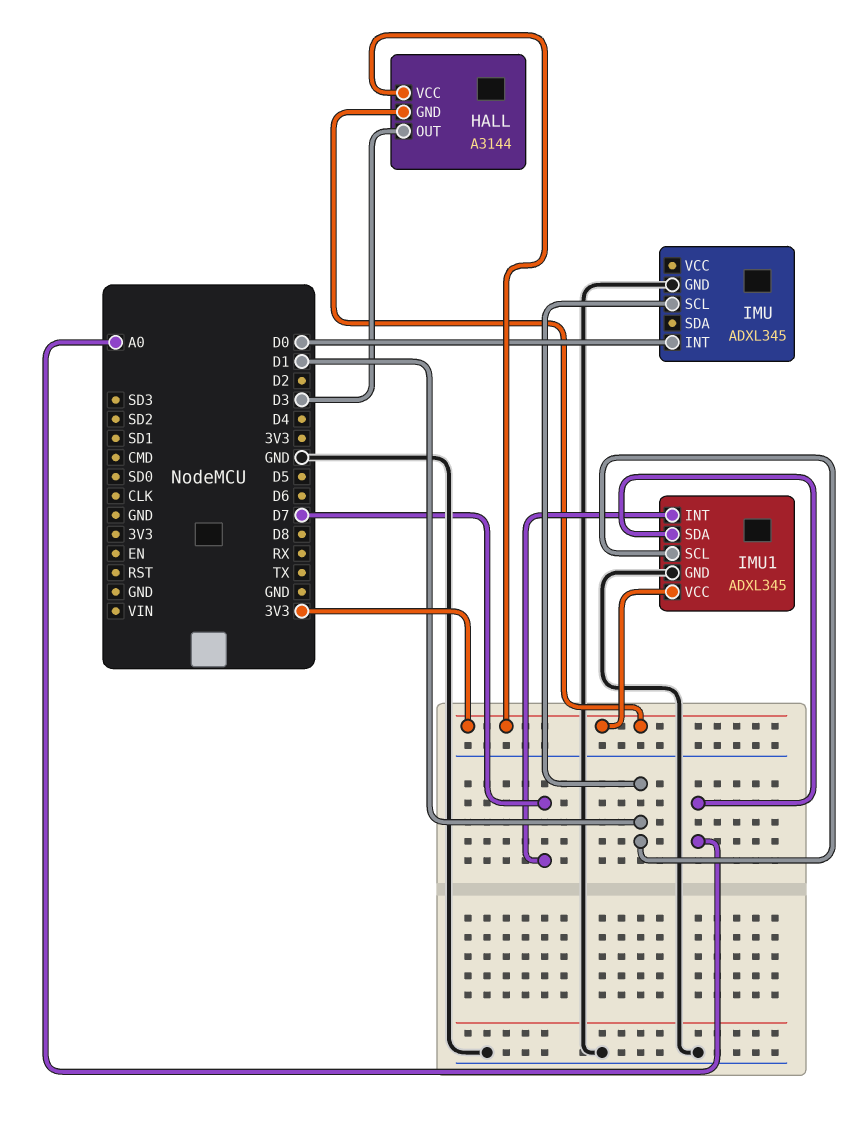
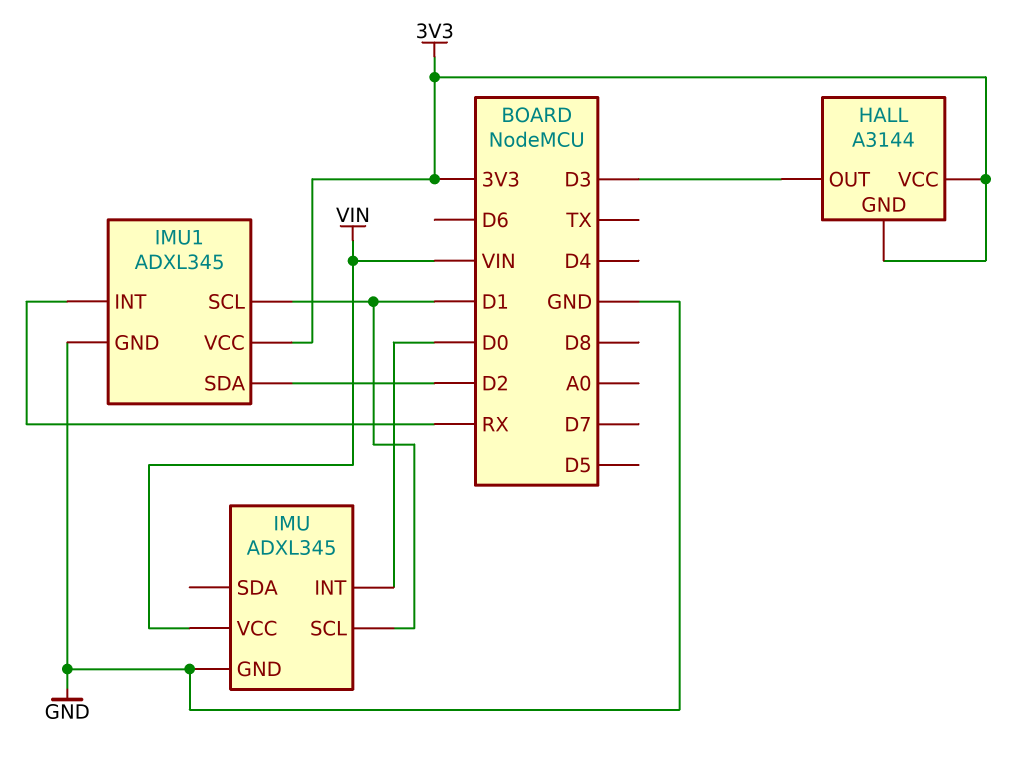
IMU pin VCC: none -> VIN
IMU1 pin INT: D7 -> RX
IMU1 pin SDA: A0 -> D2

